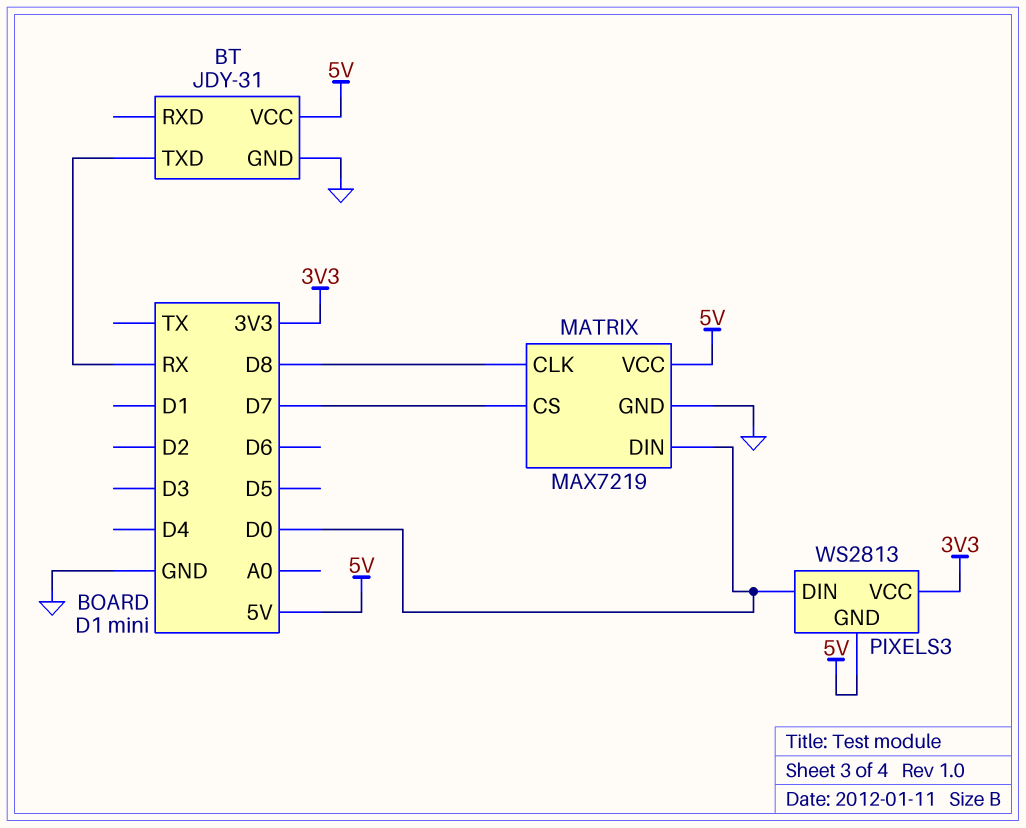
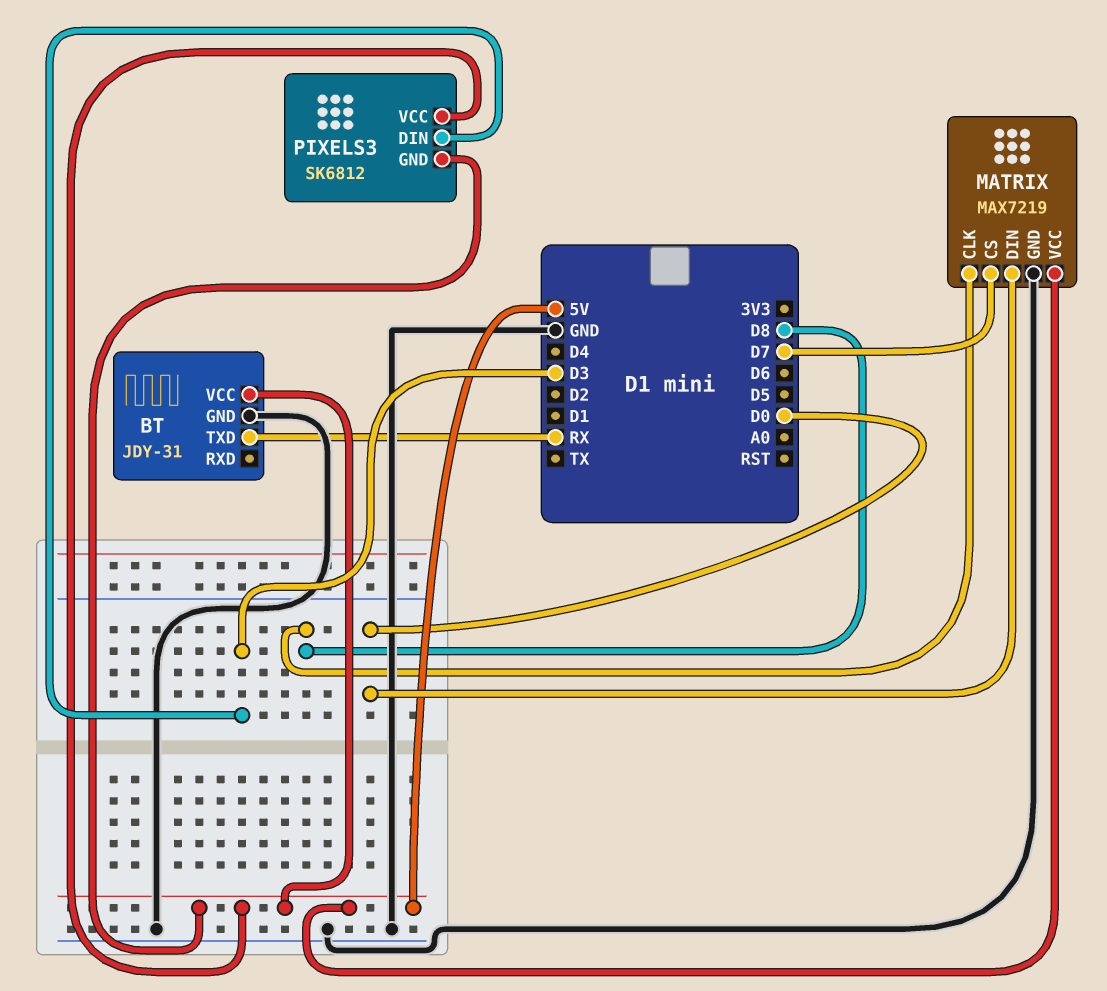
PIXELS3: WS2813 -> SK6812
PIXELS3 pin DIN: D0 -> D3
PIXELS3 pin VCC: 3V3 -> 5V

